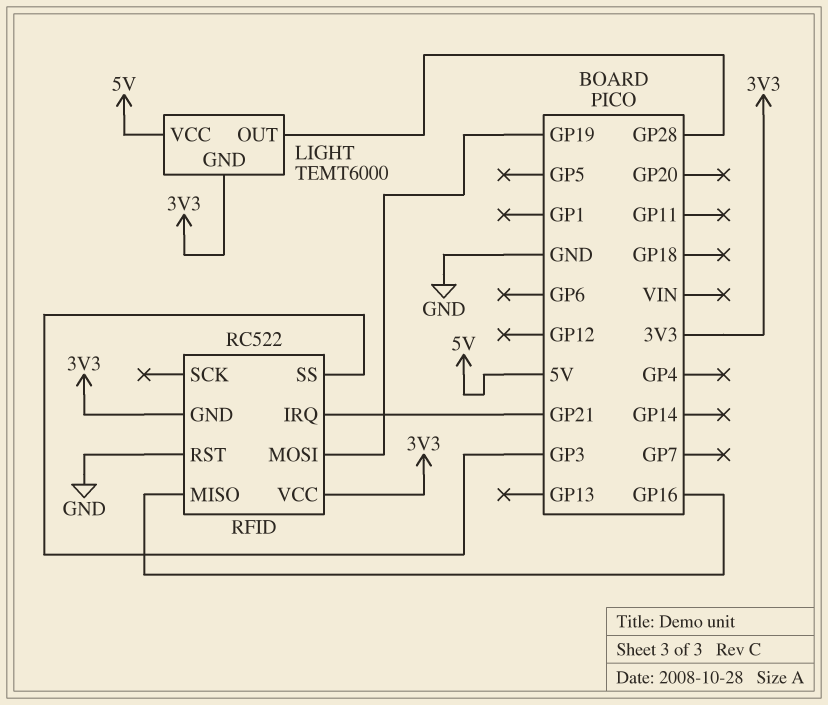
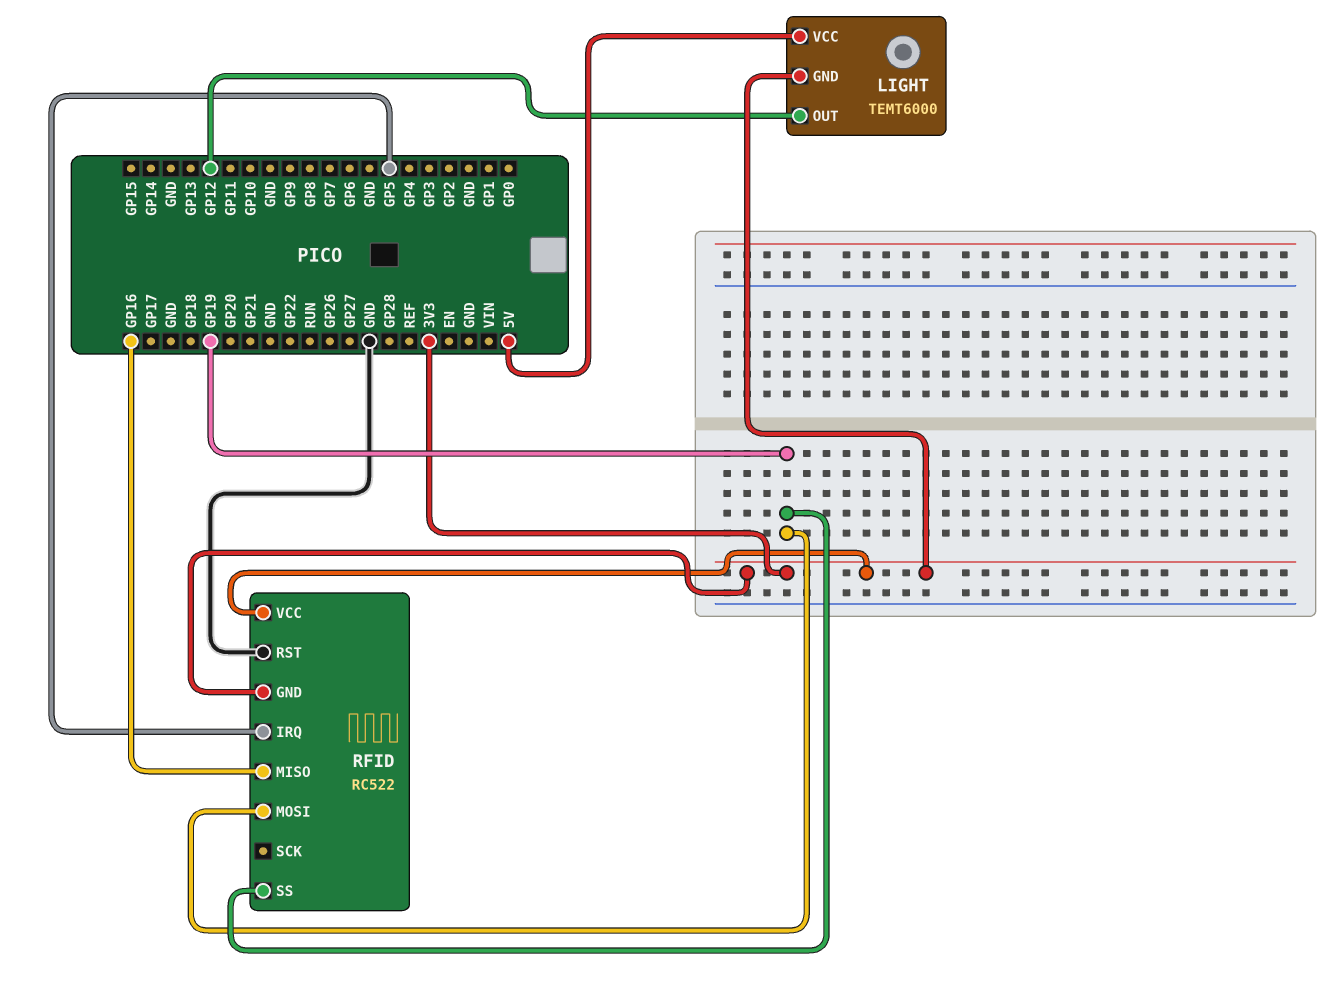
LIGHT pin OUT: GP28 -> GP12
RFID pin IRQ: GP21 -> GP5
RFID pin SS: GP3 -> GP19

